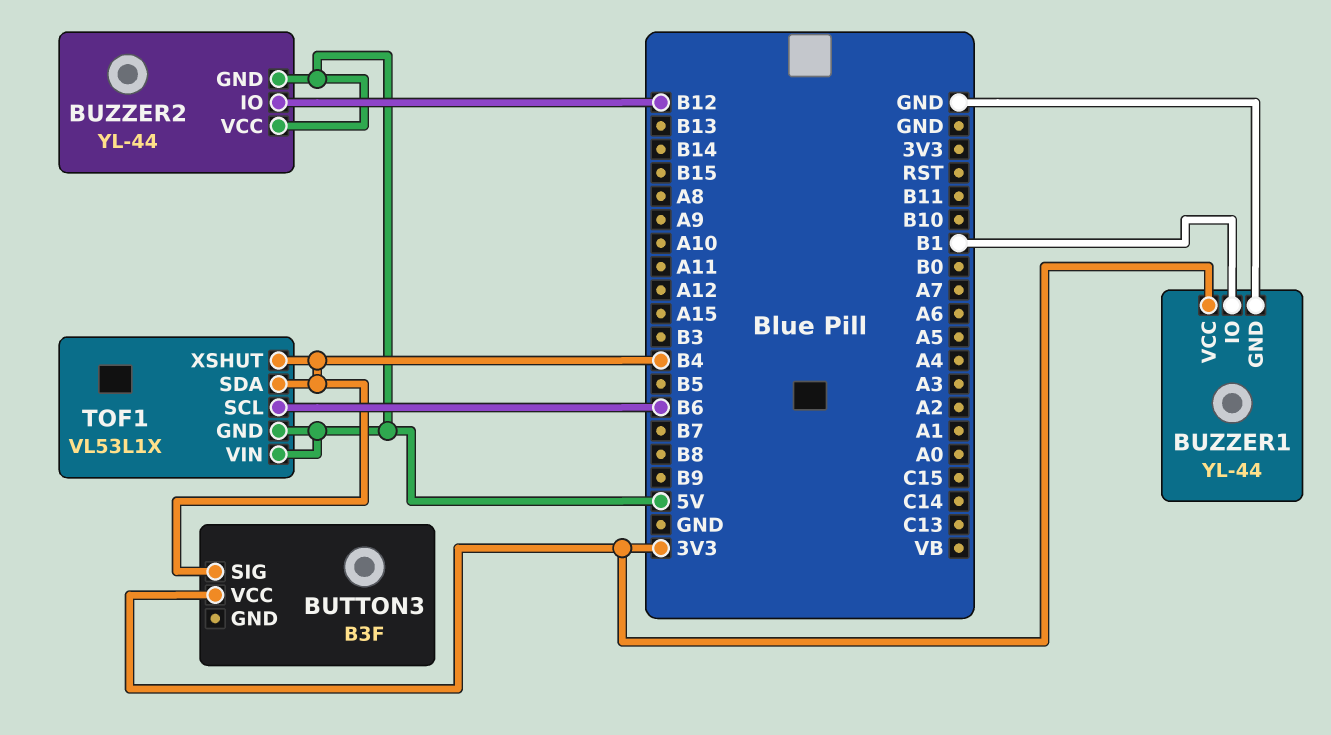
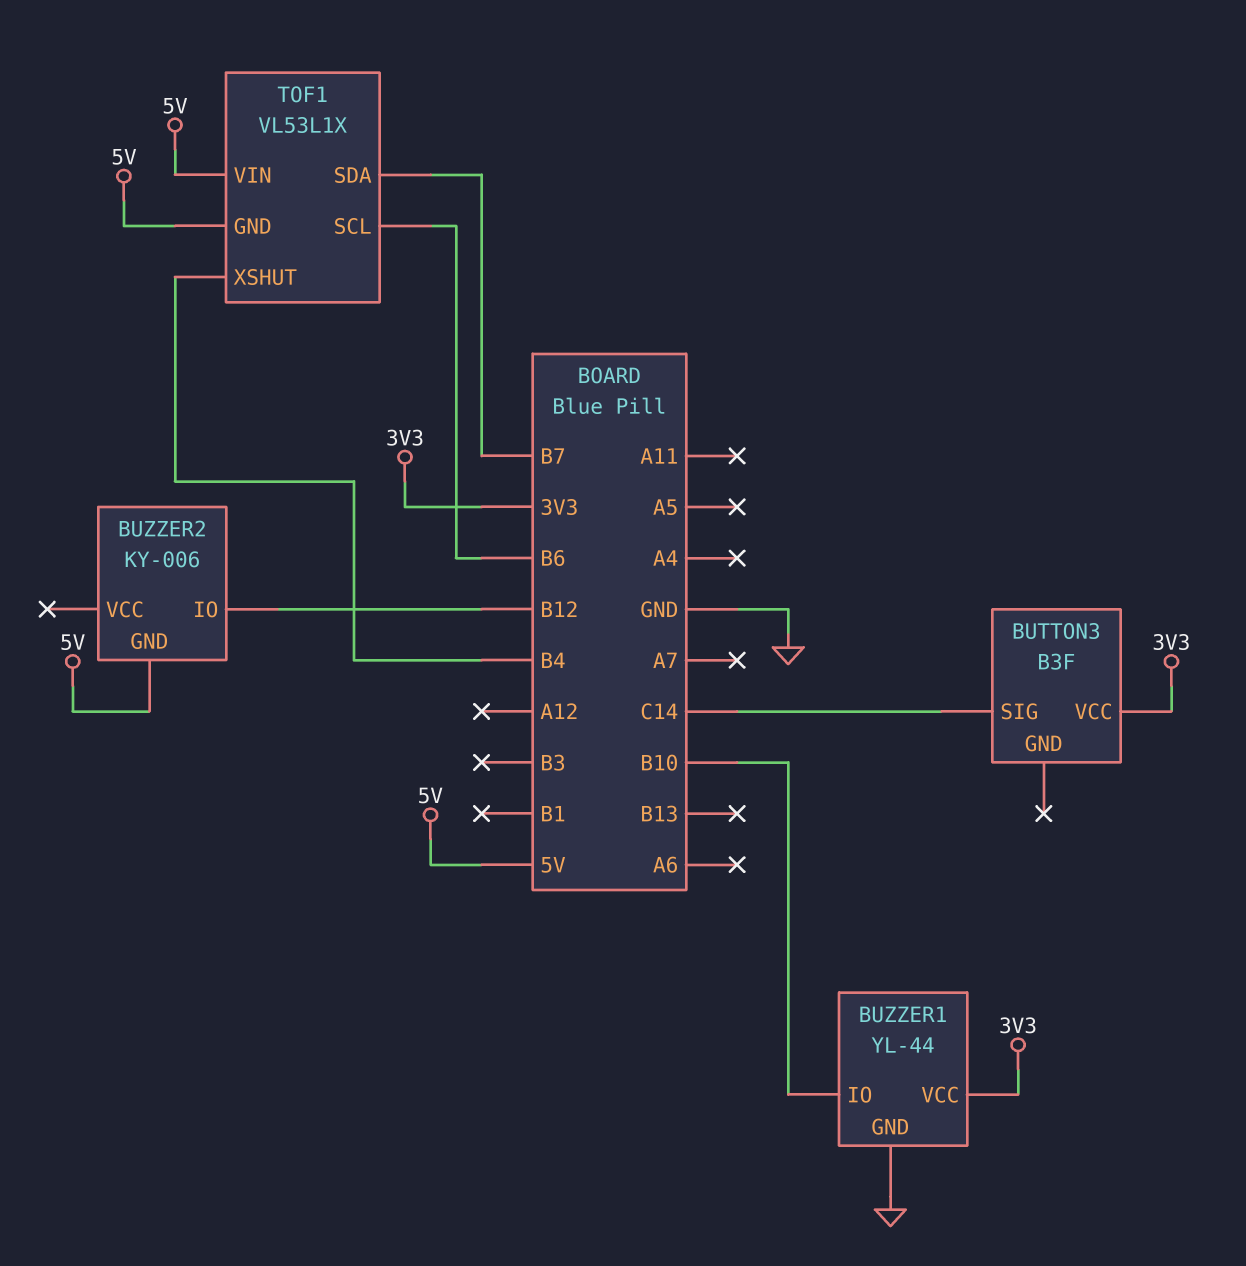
BUTTON3 pin SIG: B4 -> C14
BUZZER1 pin IO: B1 -> B10
BUZZER2: YL-44 -> KY-006
BUZZER2 pin VCC: 5V -> none
TOF1 pin SDA: B4 -> B7

